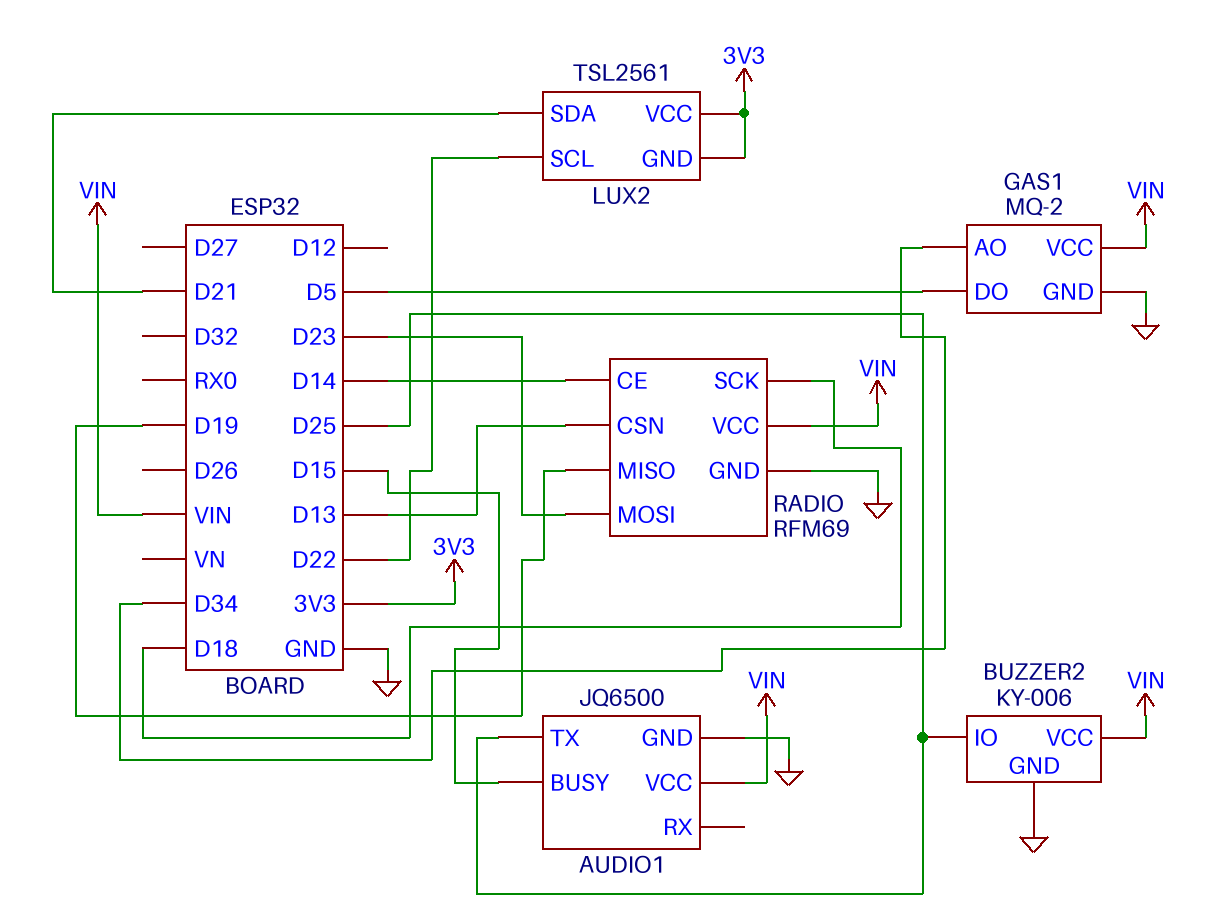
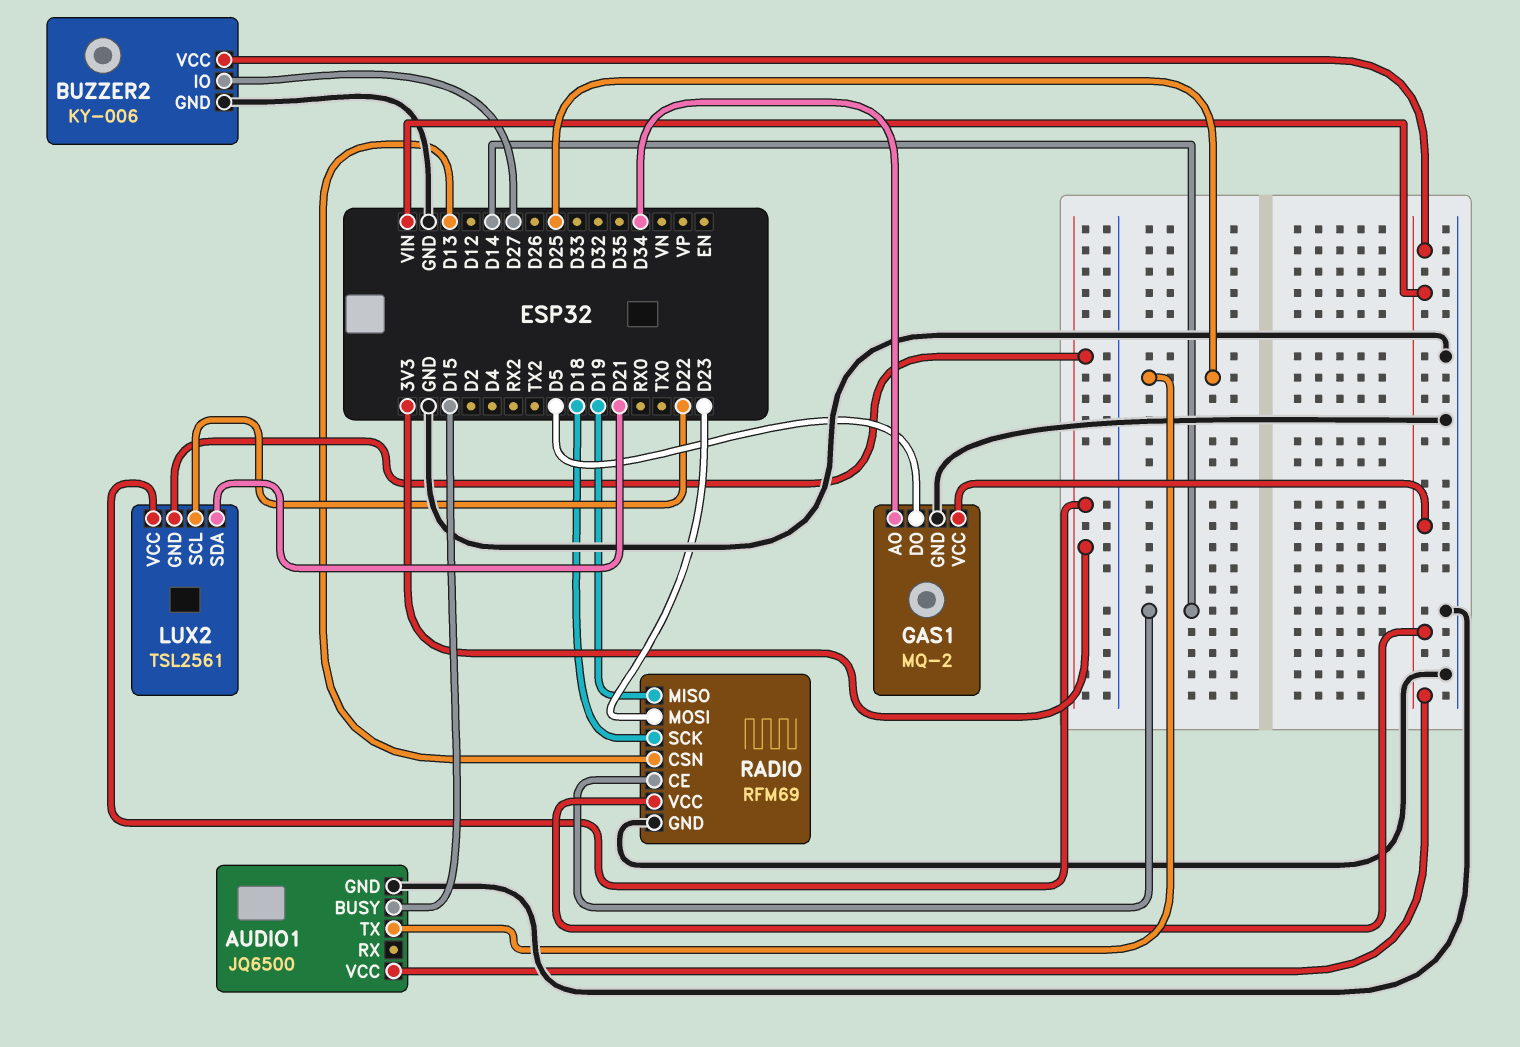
BUZZER2 pin IO: D25 -> D27

